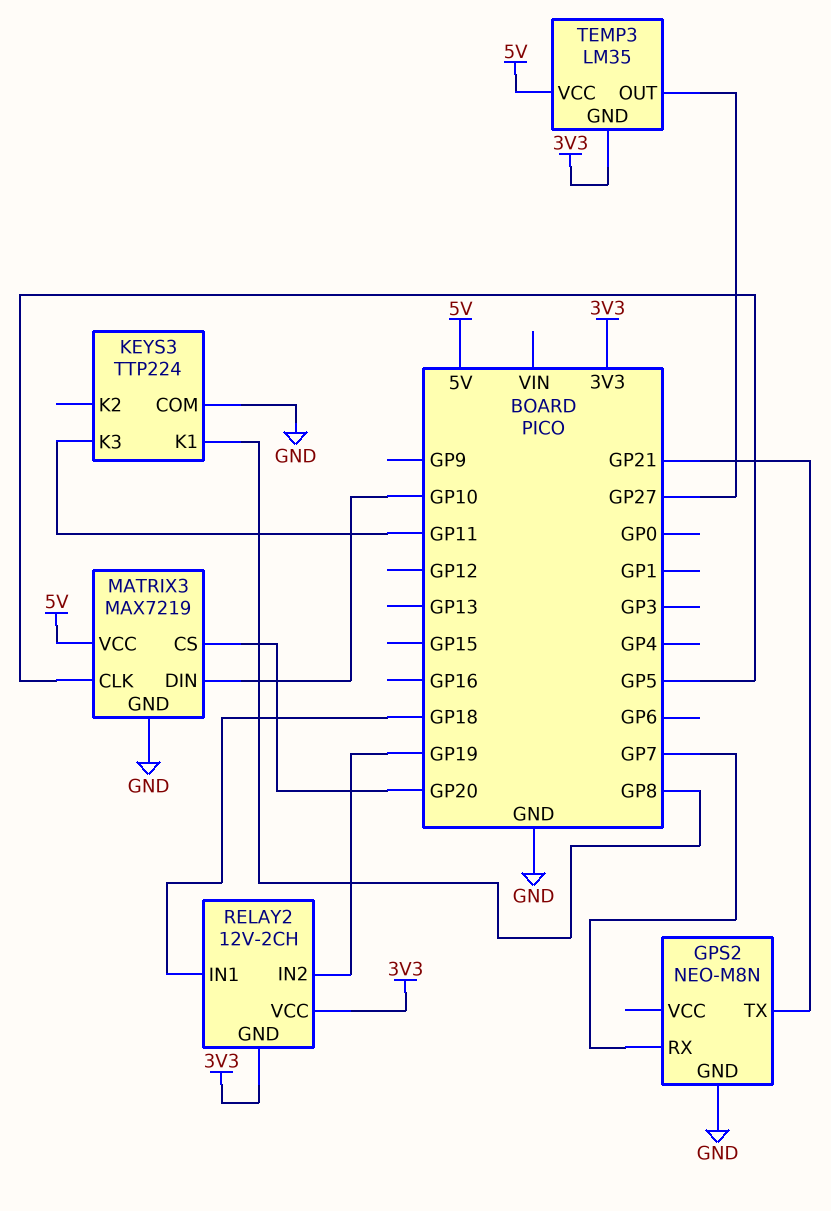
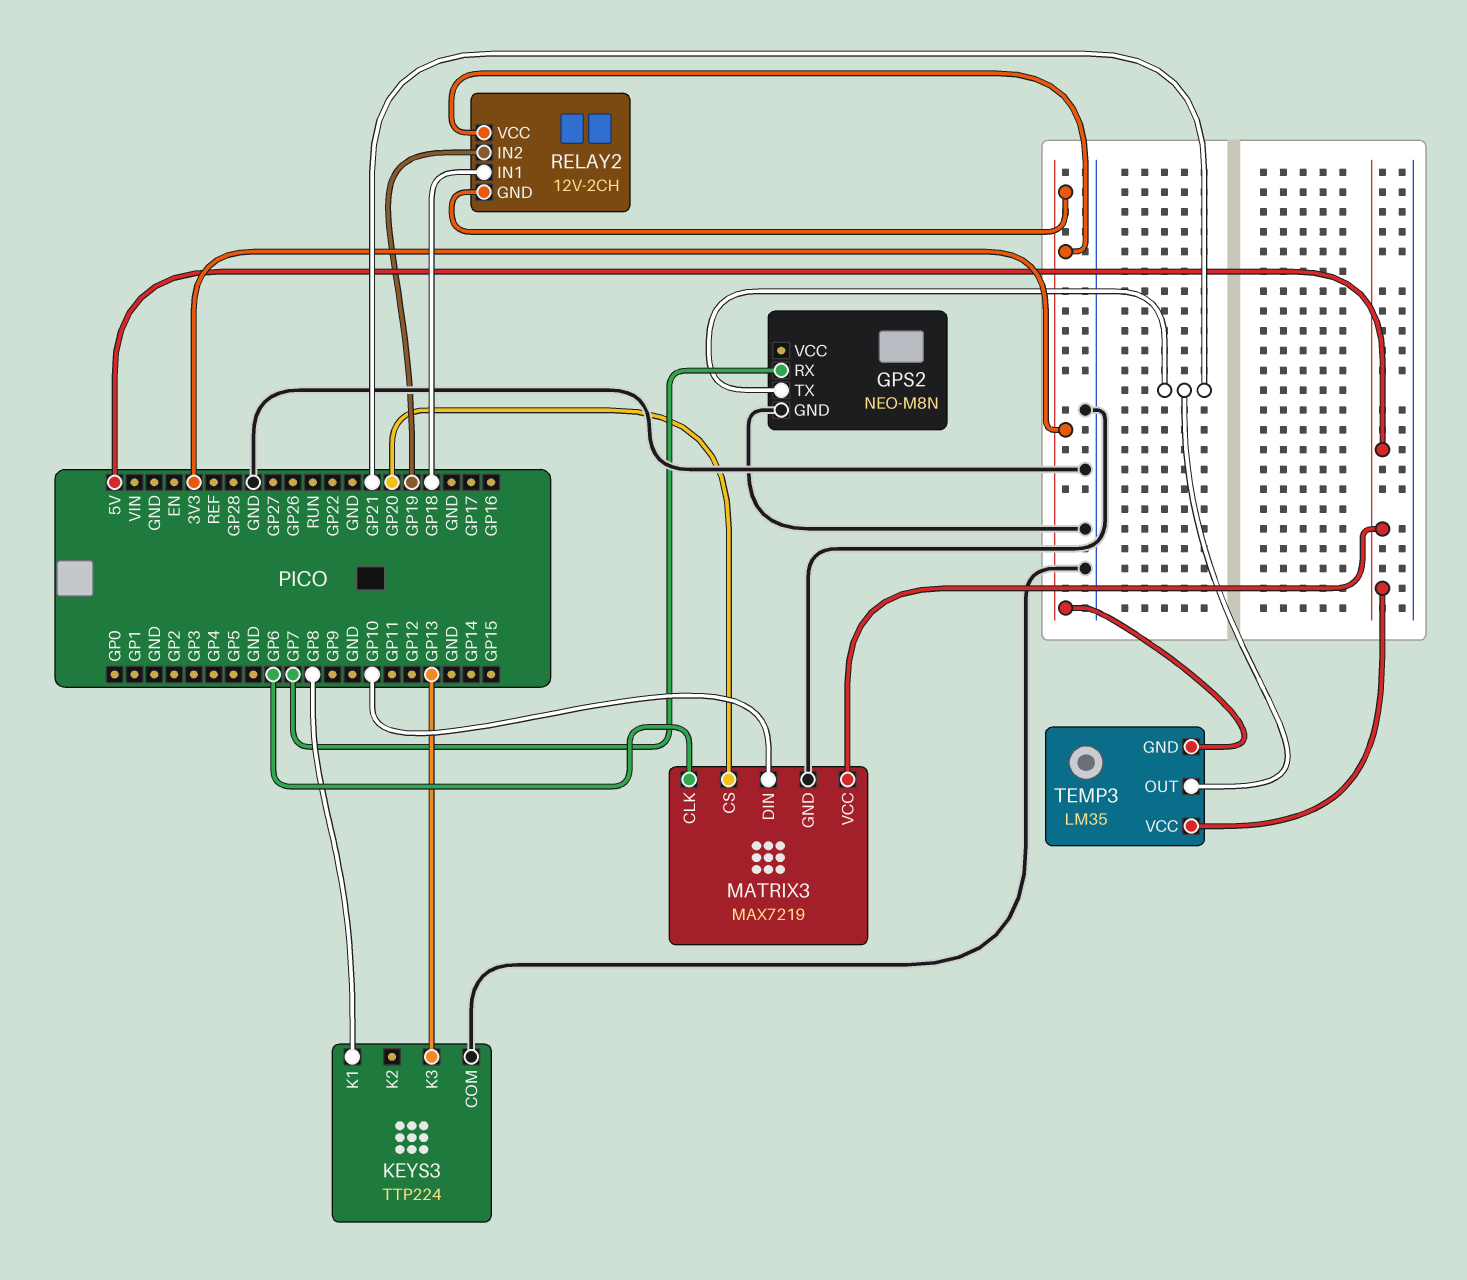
KEYS3 pin K3: GP11 -> GP13
MATRIX3 pin CLK: GP5 -> GP6
TEMP3 pin OUT: GP27 -> GP21

